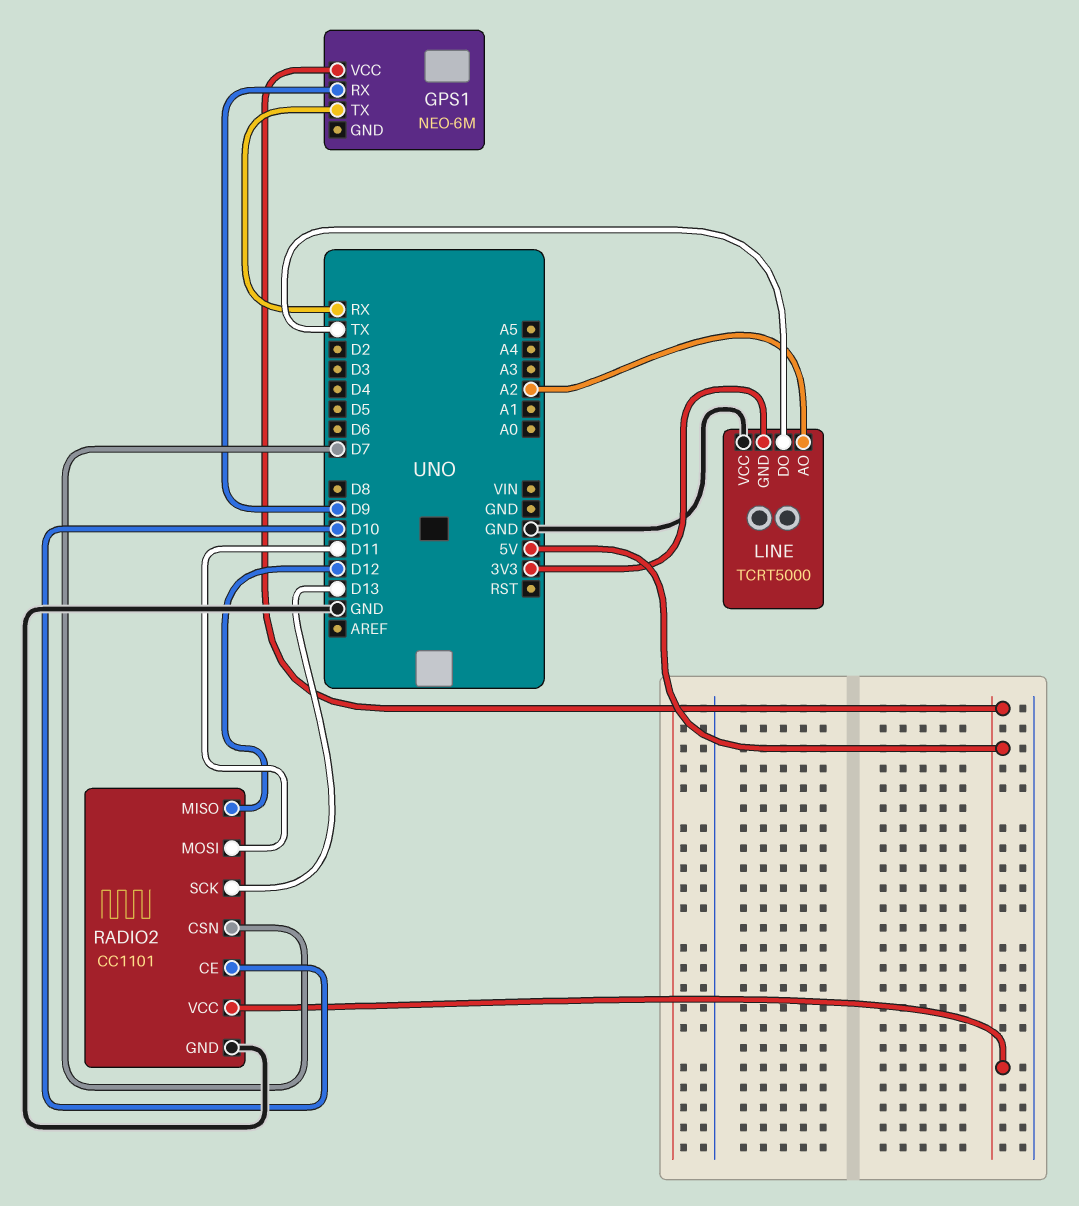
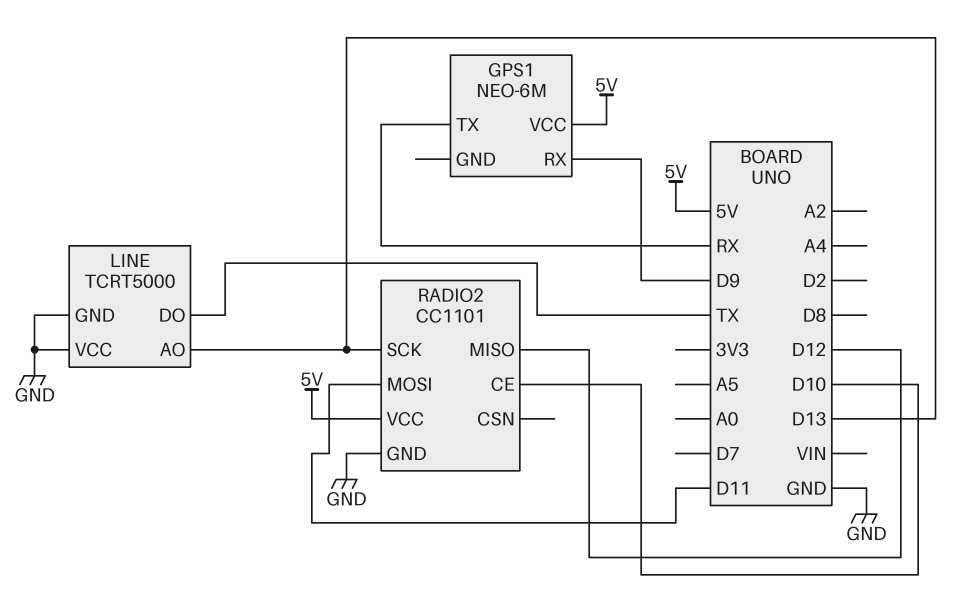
LINE pin AO: A2 -> D13
LINE pin GND: 3V3 -> GND
RADIO2 pin CSN: D7 -> none

